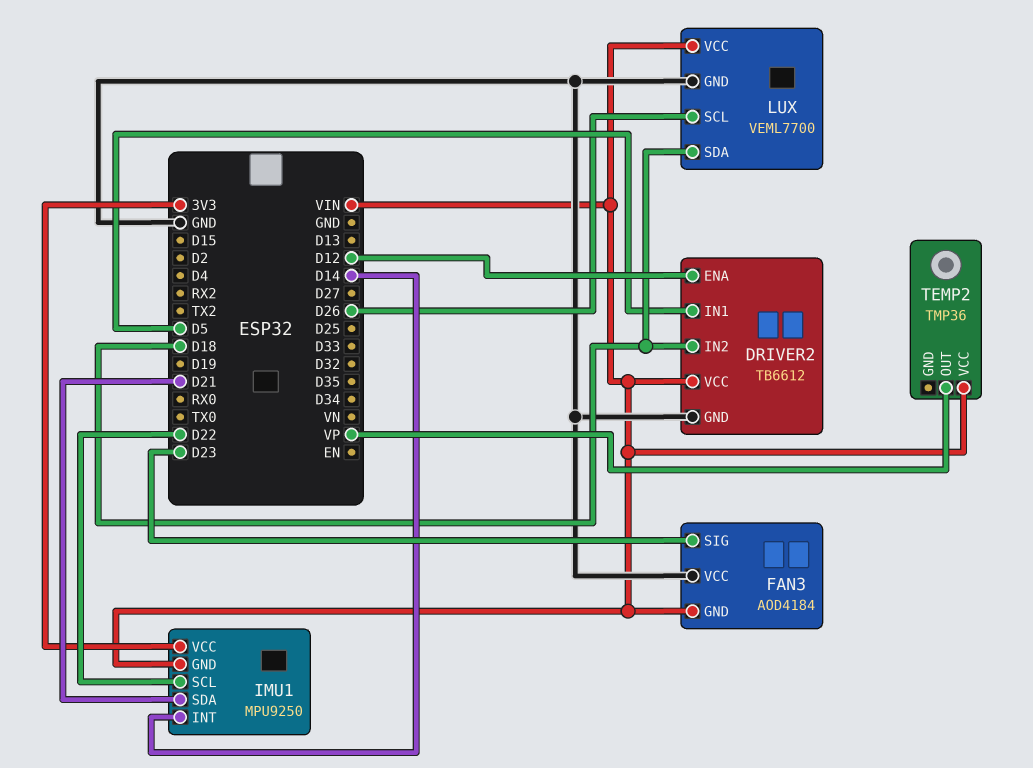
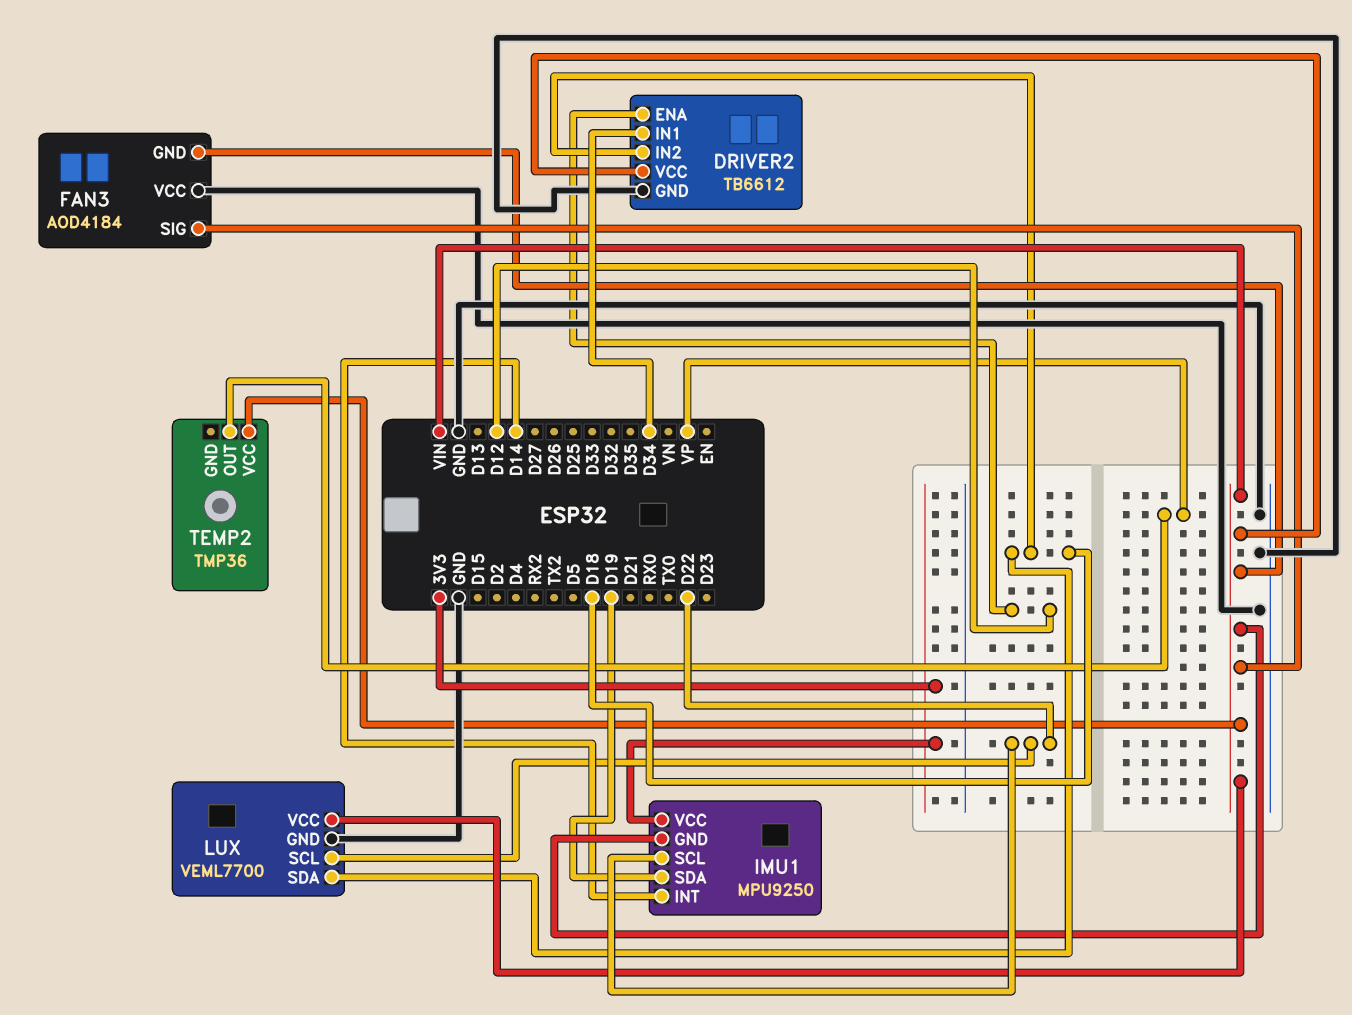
DRIVER2 pin IN1: D5 -> D34
FAN3 pin SIG: D23 -> VIN
IMU1 pin SDA: D21 -> D19
LUX pin SCL: D26 -> D22

